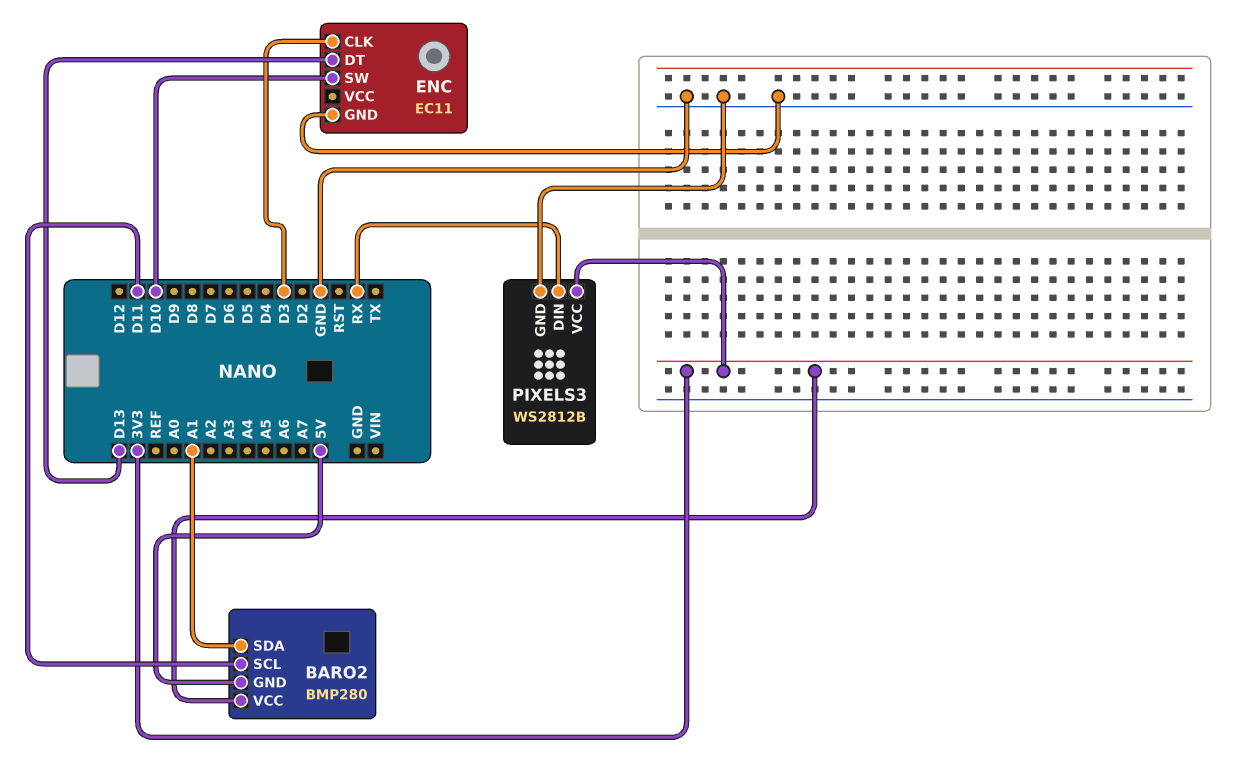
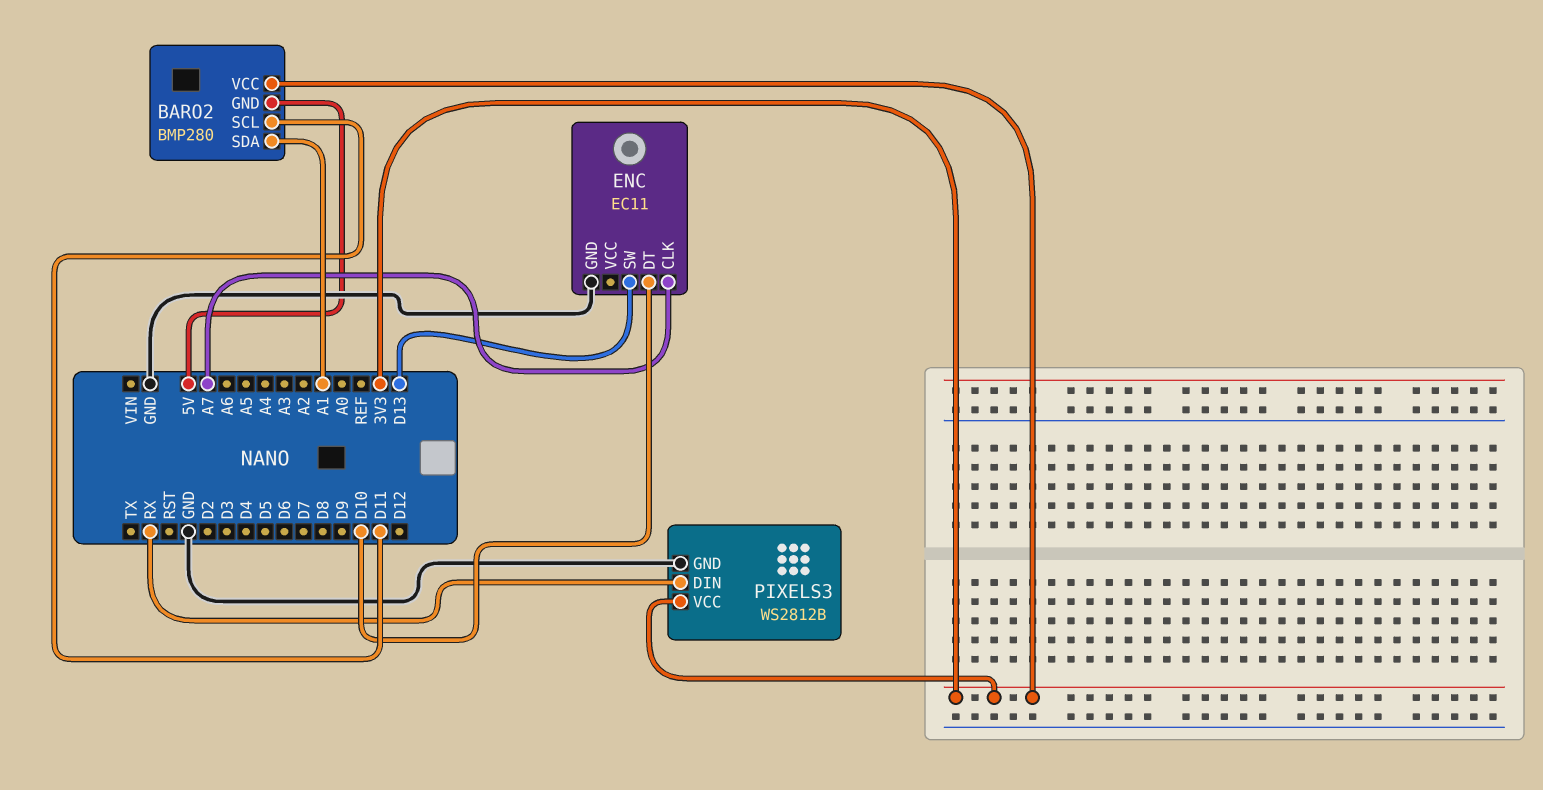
ENC pin CLK: D3 -> A7
ENC pin DT: D13 -> D10
ENC pin SW: D10 -> D13

